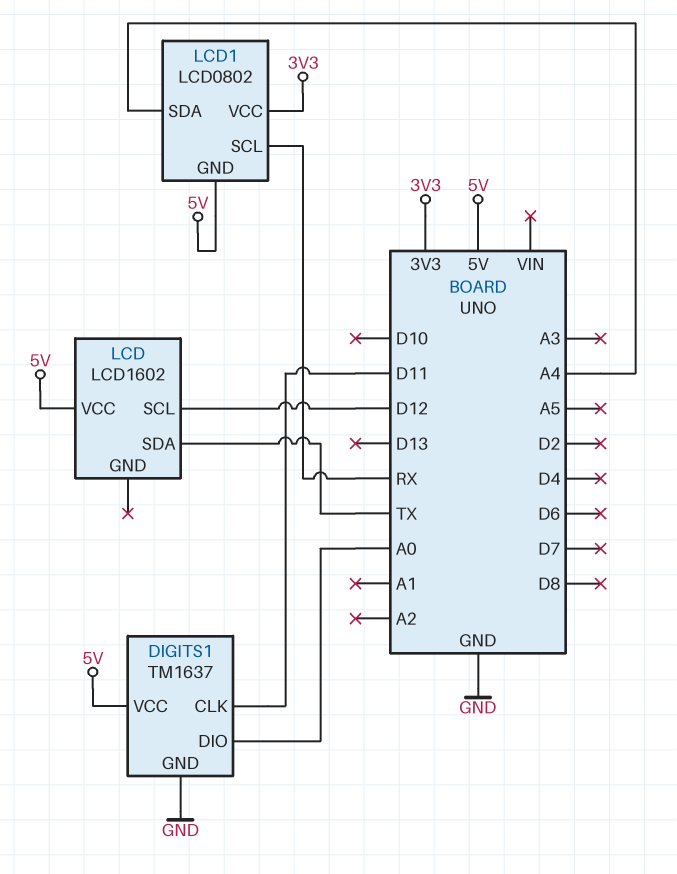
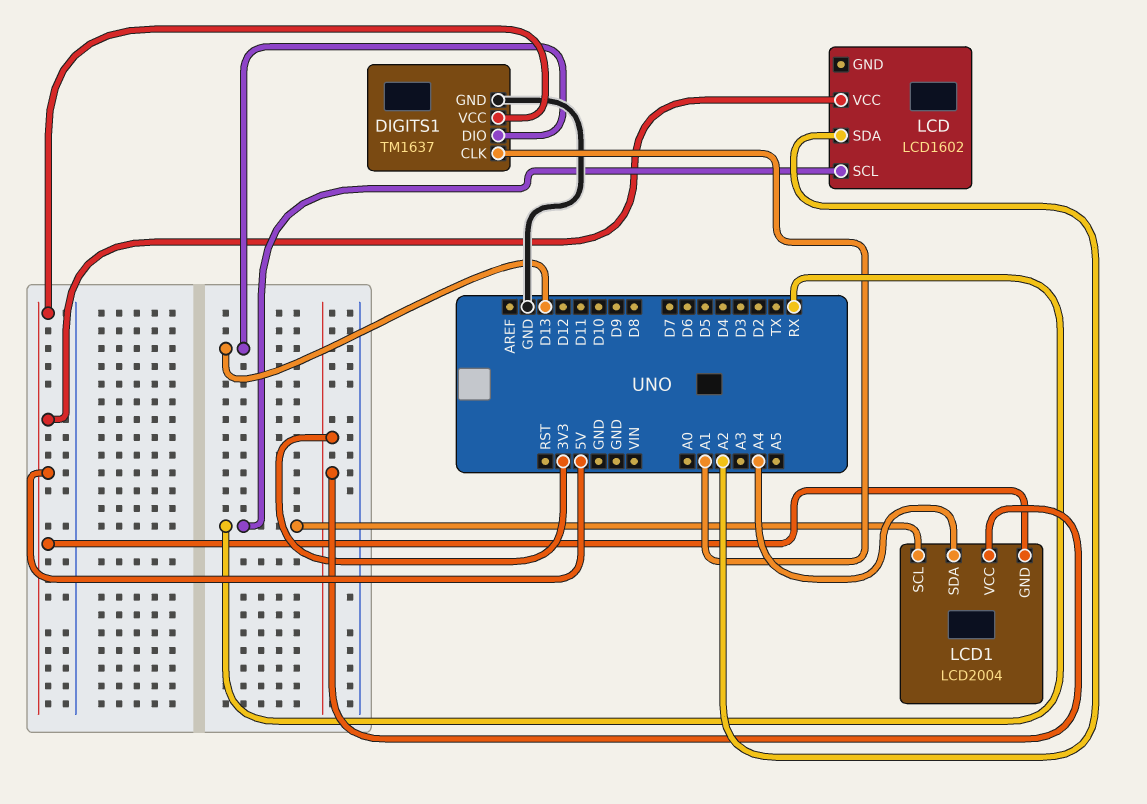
DIGITS1 pin CLK: D11 -> A1
DIGITS1 pin DIO: A0 -> D13
LCD pin SCL: D12 -> RX
LCD pin SDA: TX -> A2
LCD1: LCD0802 -> LCD2004

